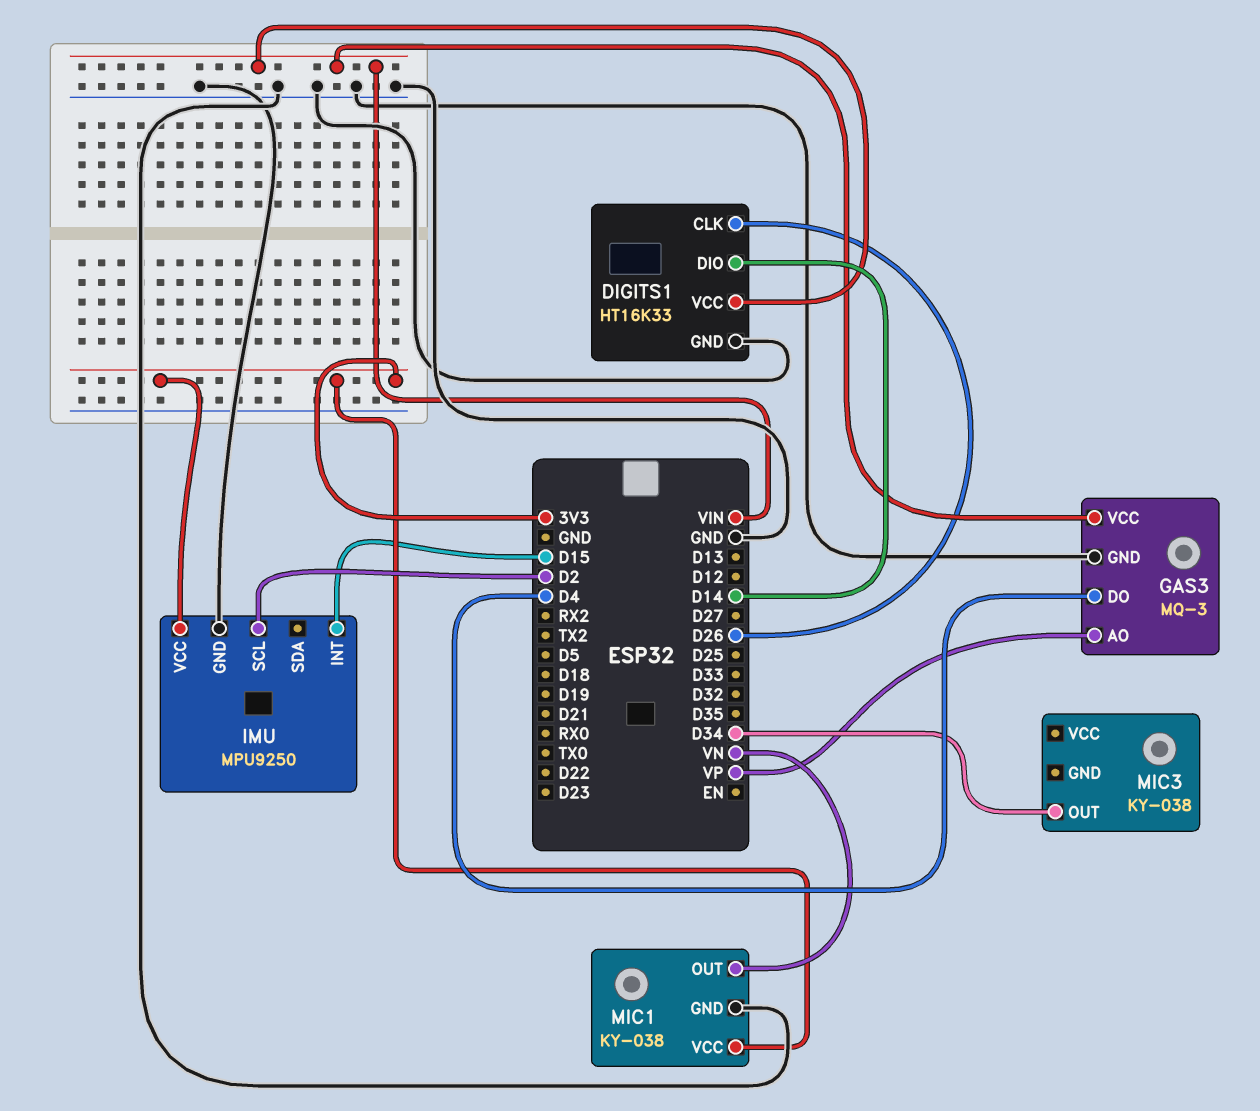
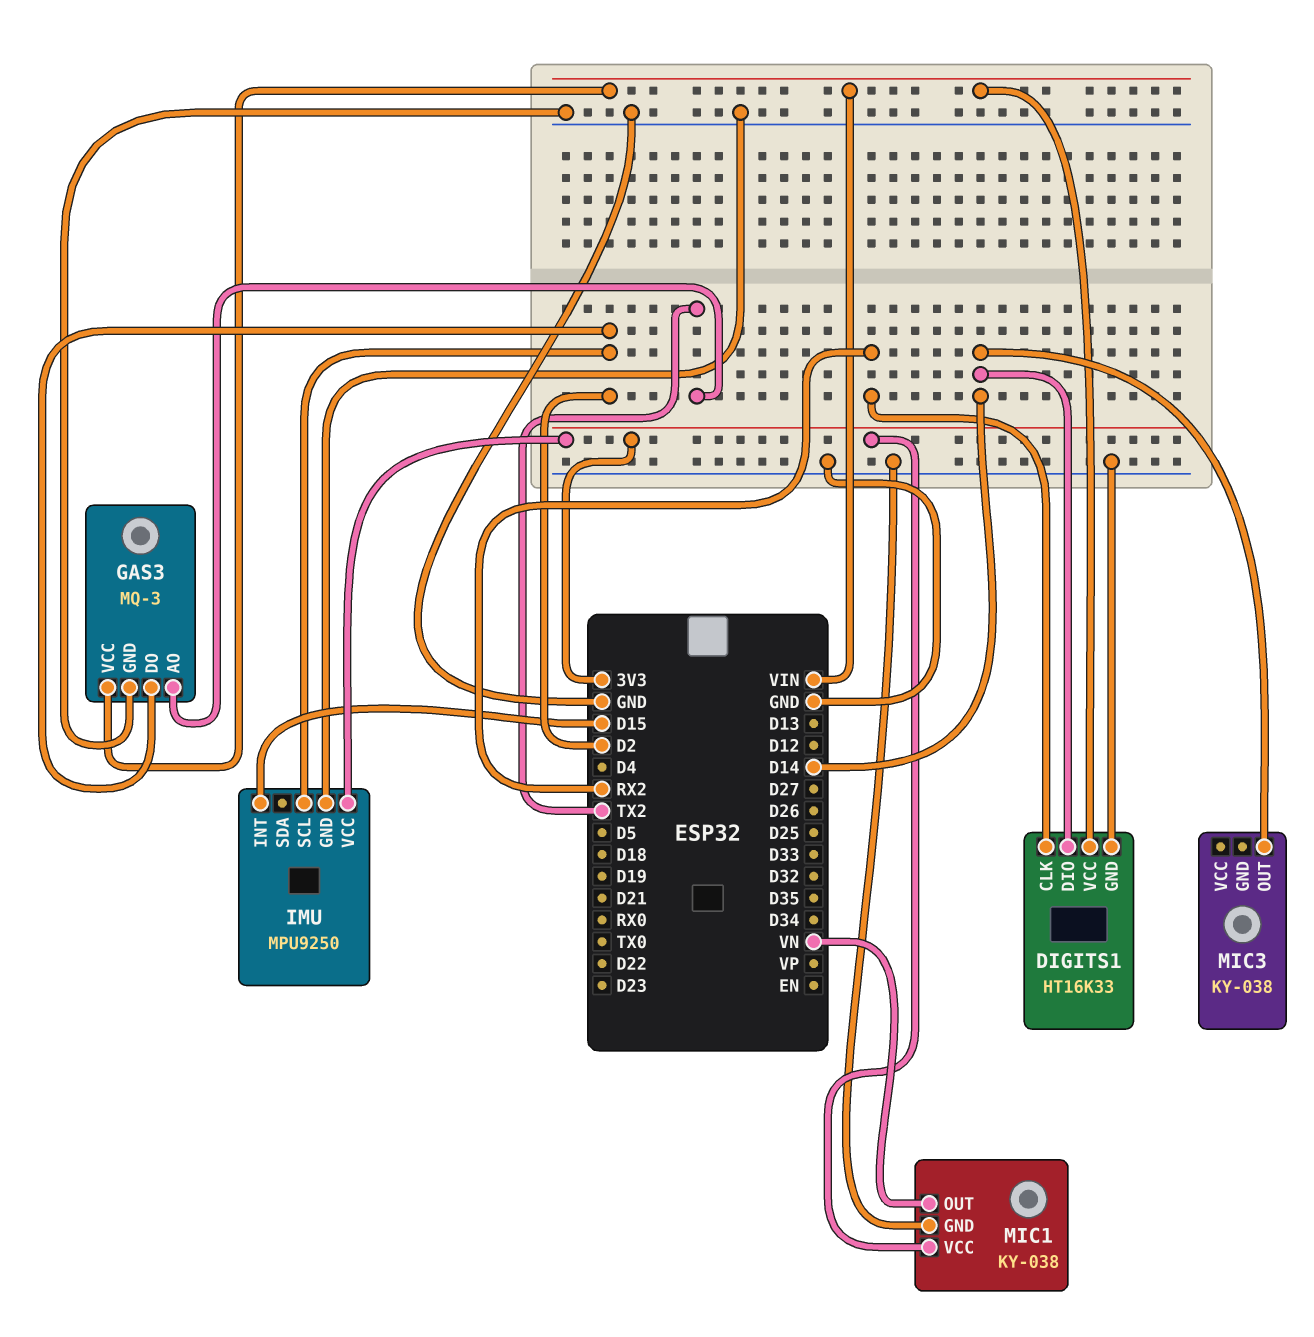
DIGITS1 pin CLK: D26 -> RX2
GAS3 pin AO: VP -> TX2
GAS3 pin DO: D4 -> D2
MIC3 pin OUT: D34 -> D14

